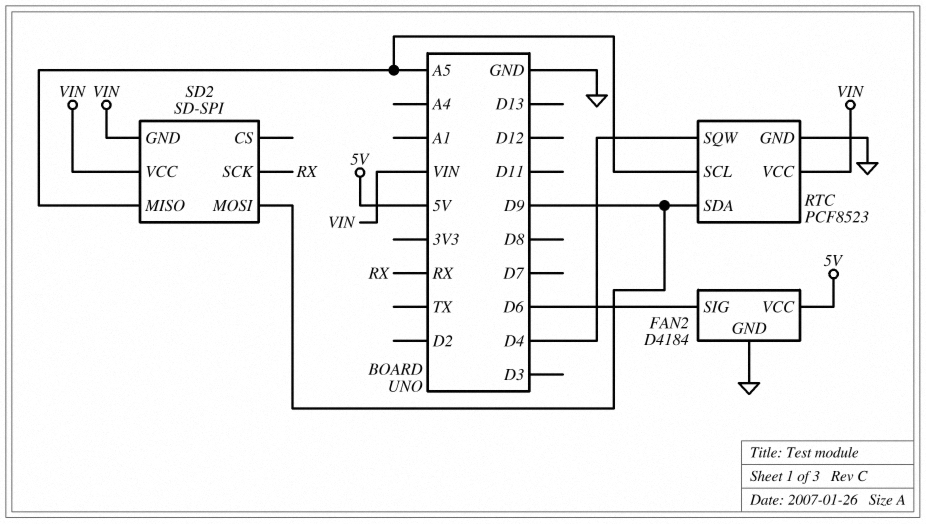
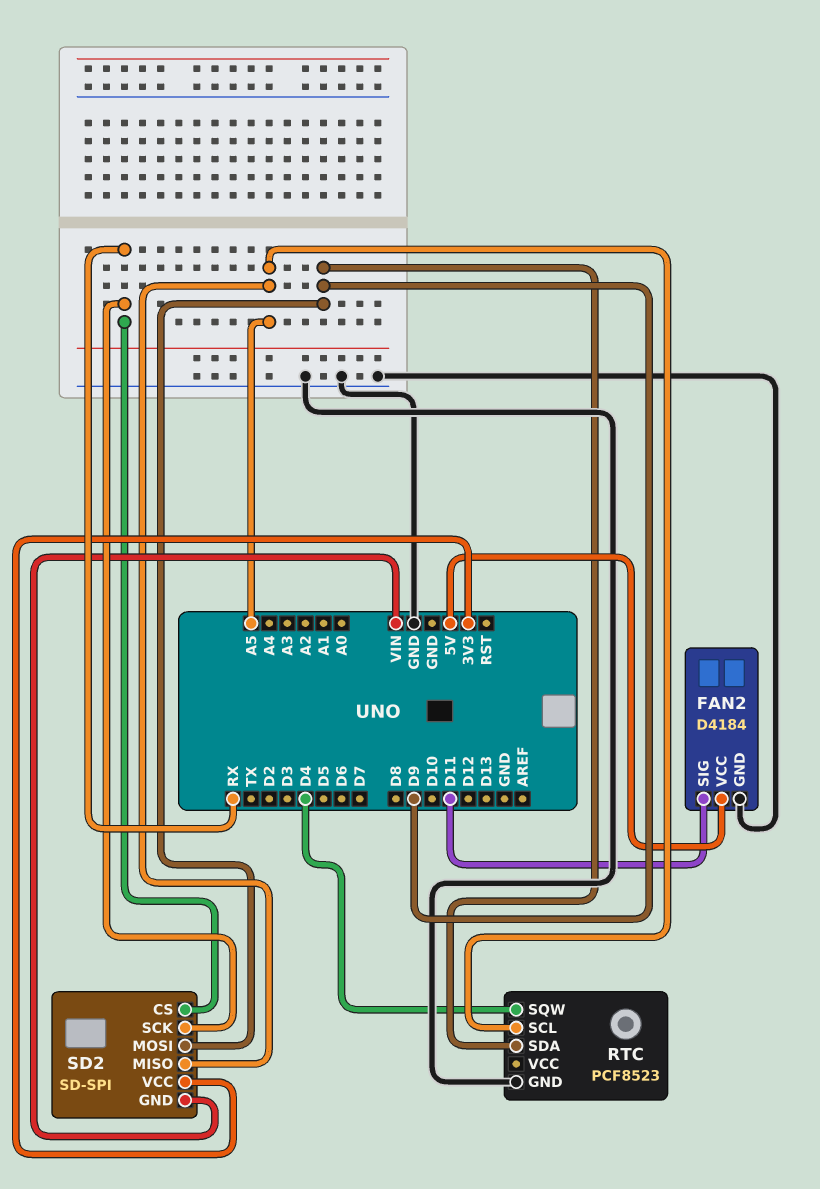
FAN2 pin SIG: D6 -> D11
RTC pin VCC: VIN -> none
SD2 pin CS: none -> RX
SD2 pin VCC: VIN -> 3V3

